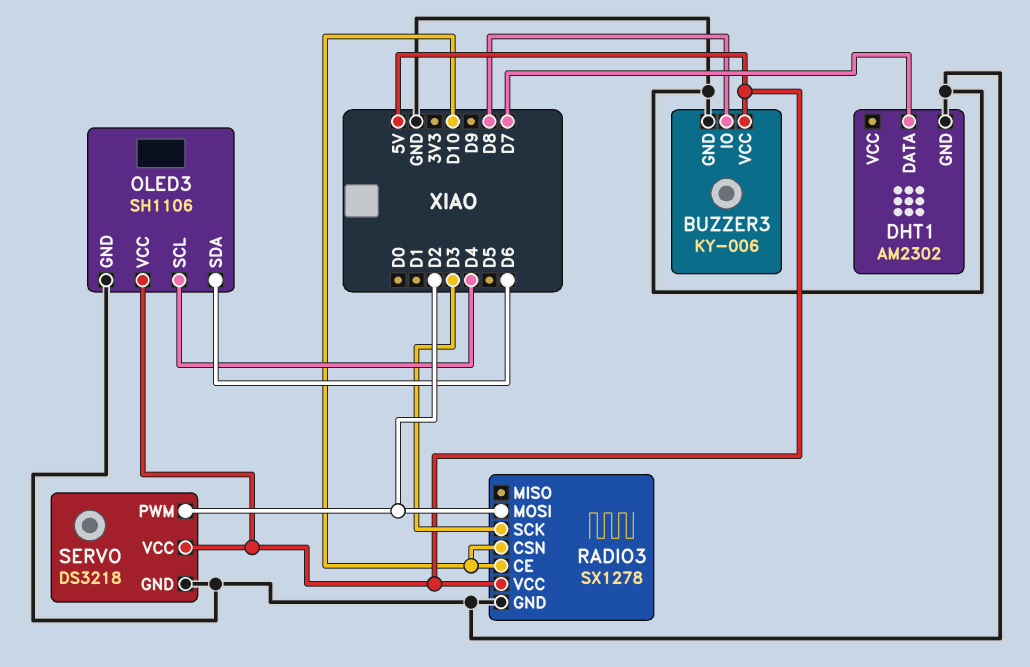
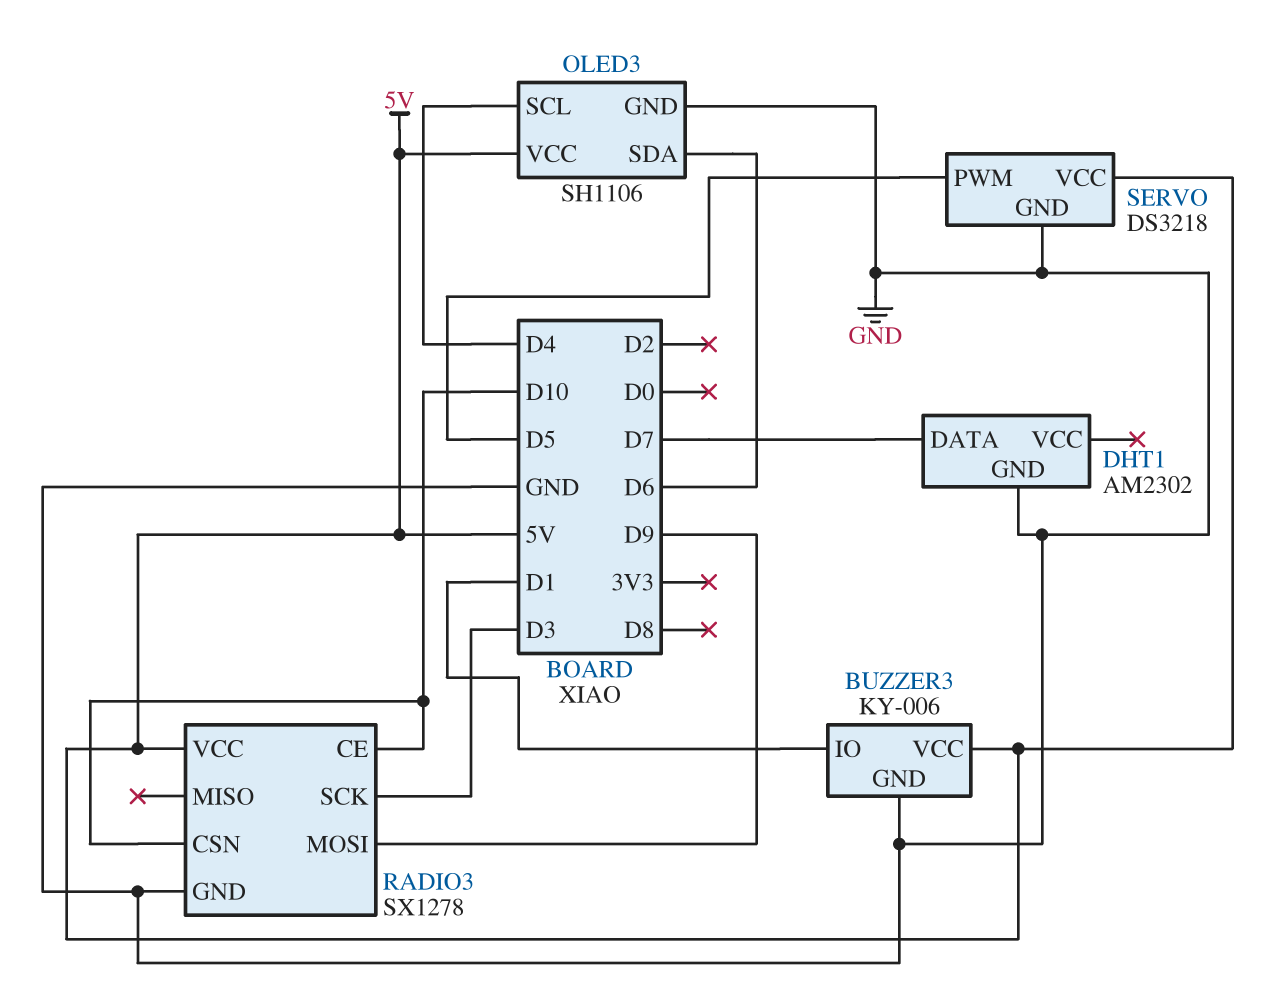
BUZZER3 pin IO: D8 -> D1
RADIO3 pin MOSI: D2 -> D9
SERVO pin PWM: D2 -> D5

